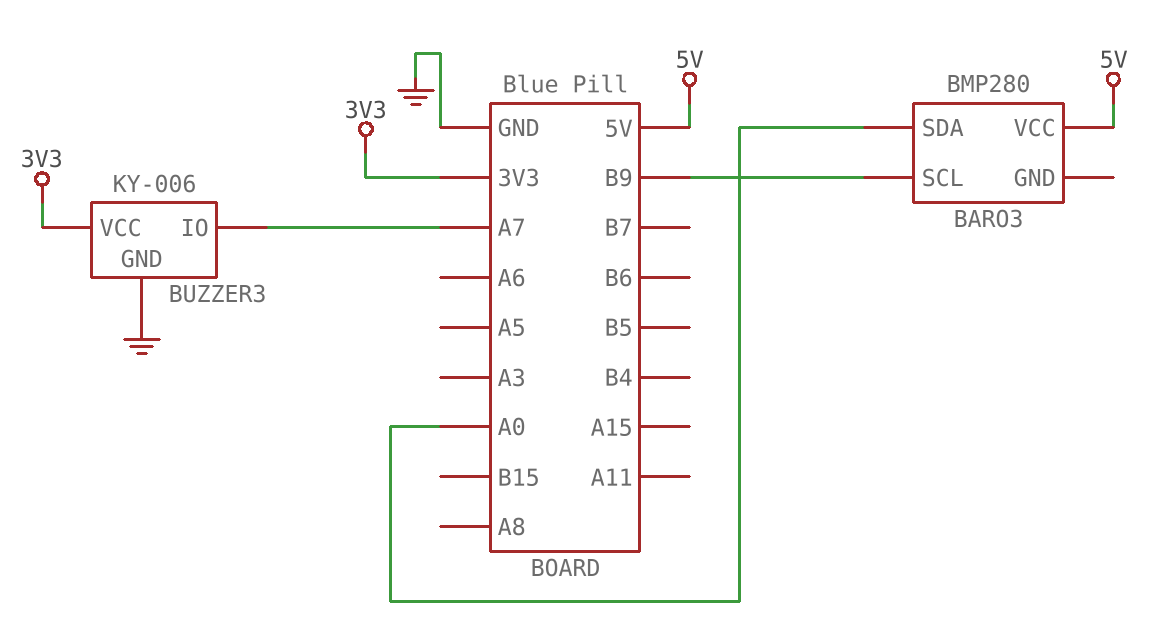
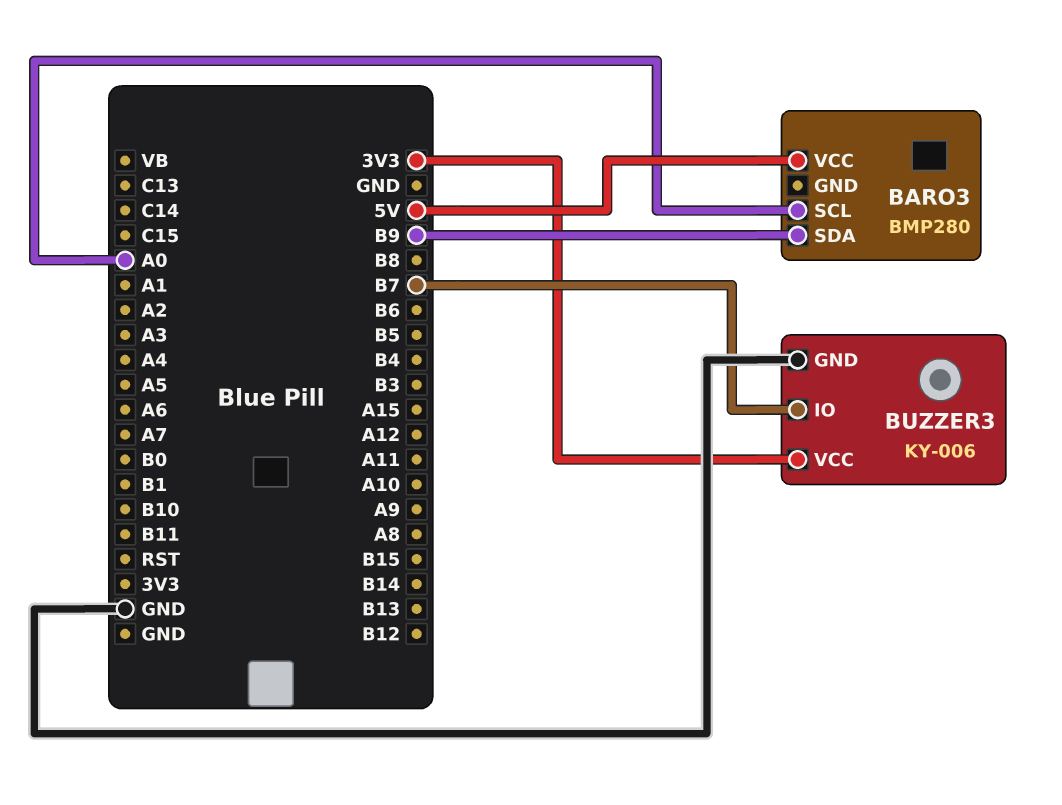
BARO3 pin SCL: B9 -> A0
BARO3 pin SDA: A0 -> B9
BUZZER3 pin IO: A7 -> B7

